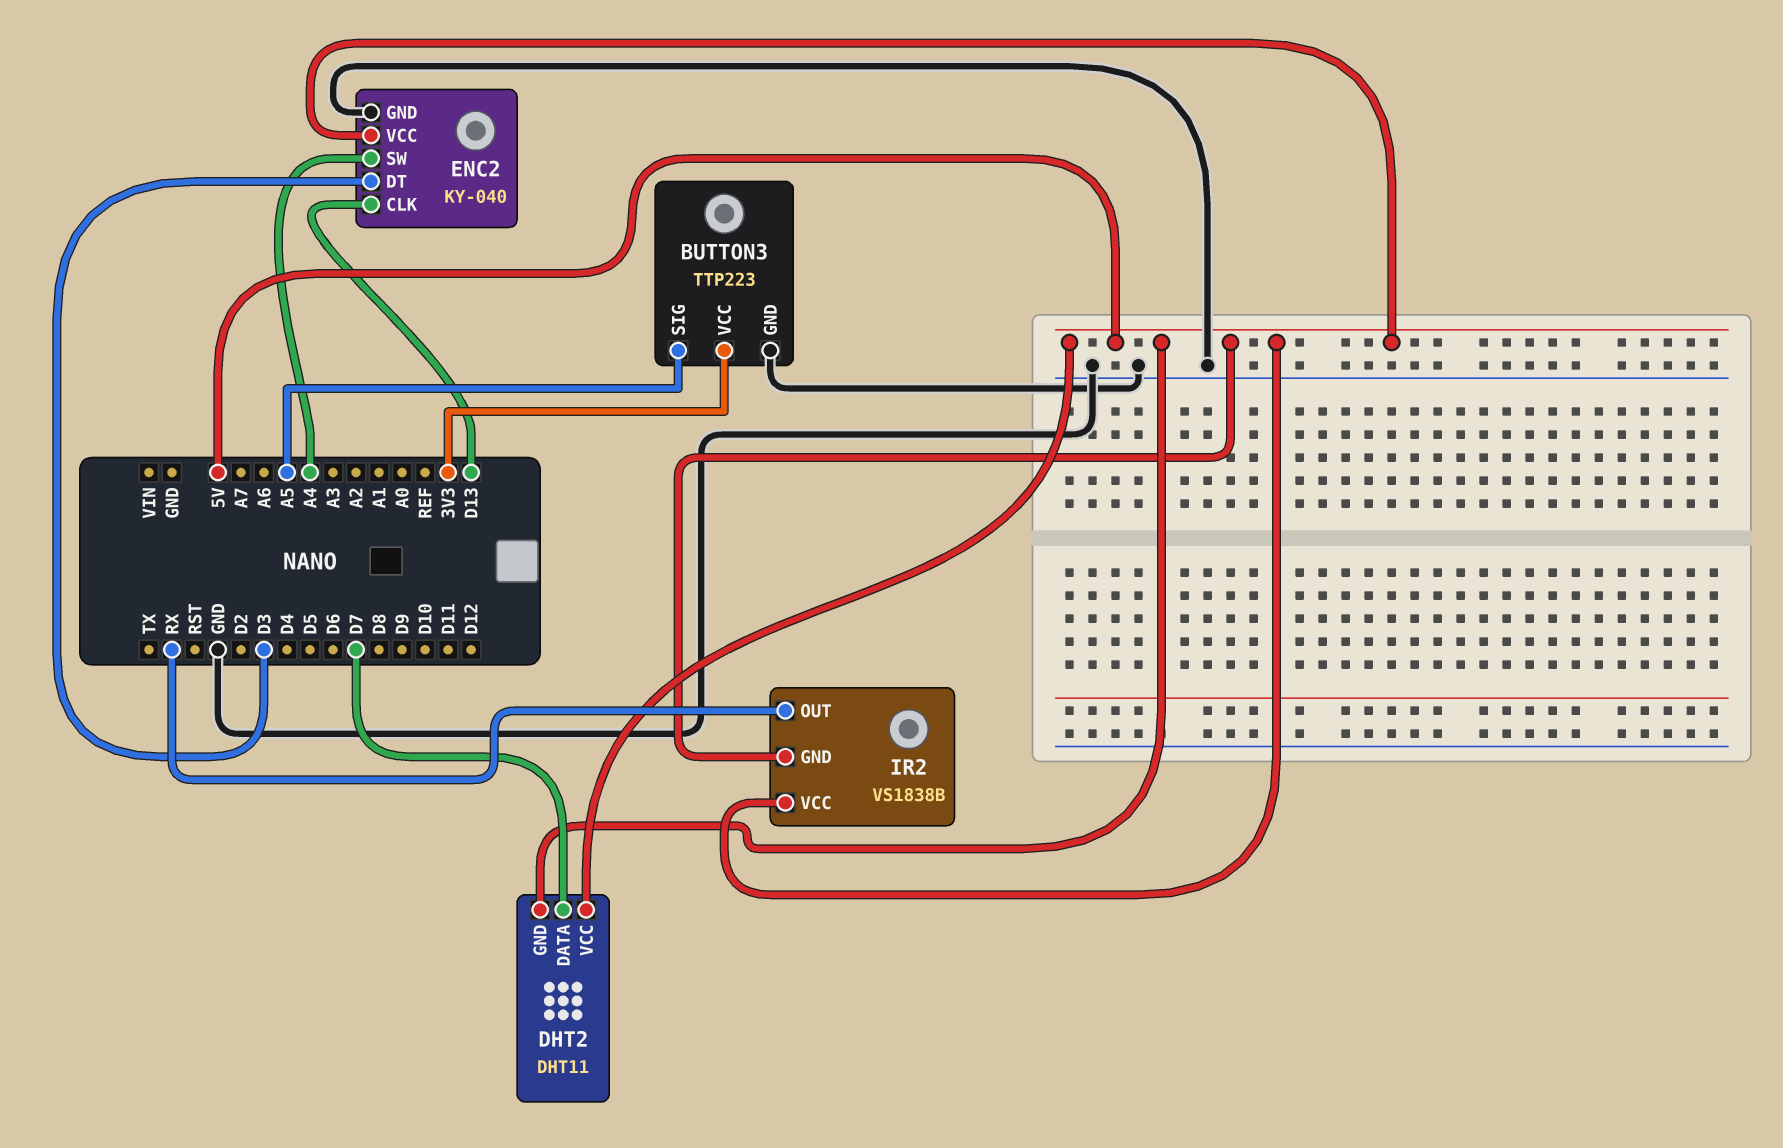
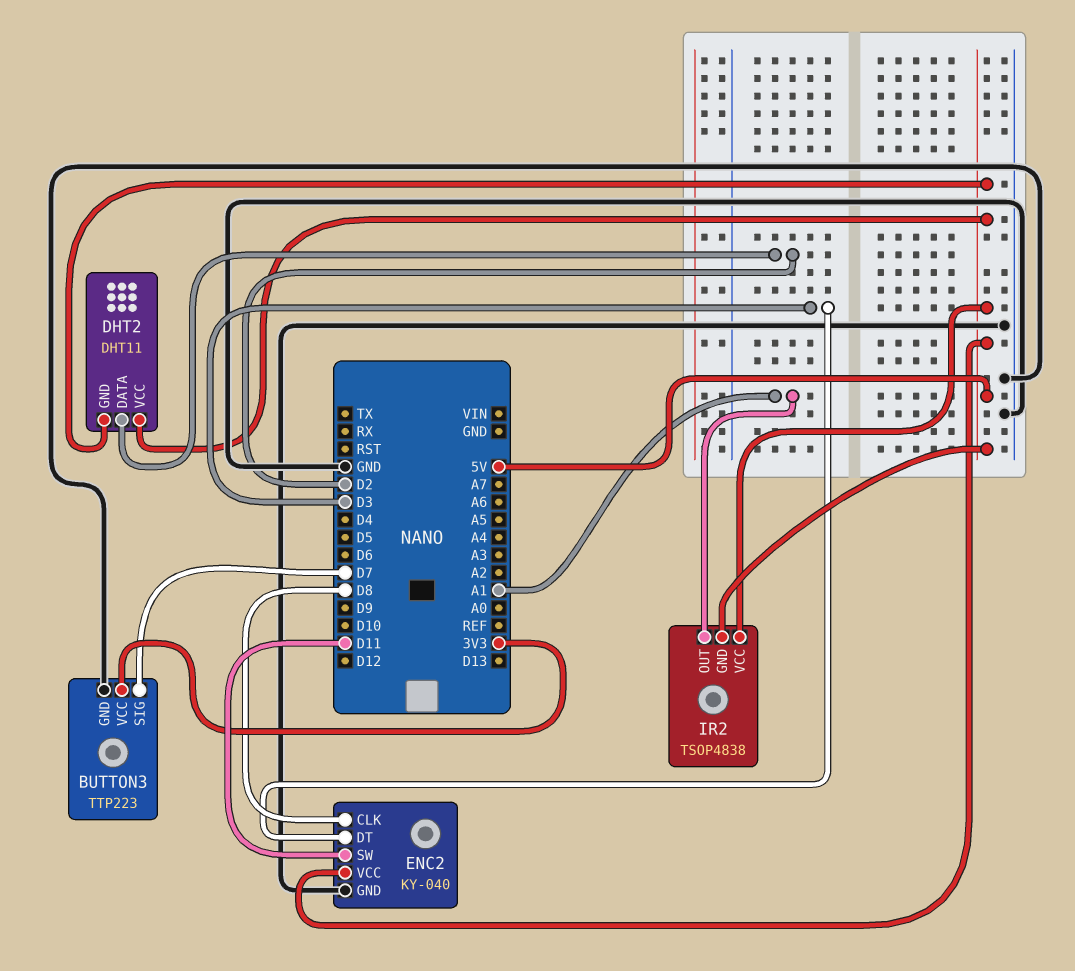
BUTTON3 pin SIG: A5 -> D7
DHT2 pin DATA: D7 -> D2
ENC2 pin CLK: D13 -> D8
ENC2 pin SW: A4 -> D11
IR2: VS1838B -> TSOP4838
IR2 pin OUT: RX -> A1

